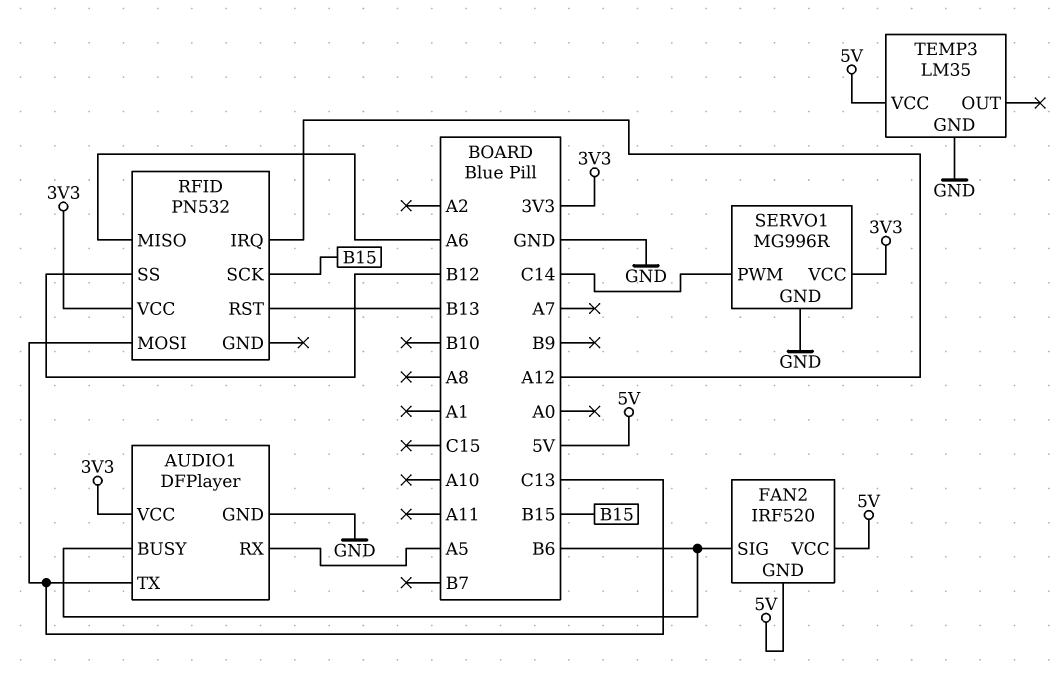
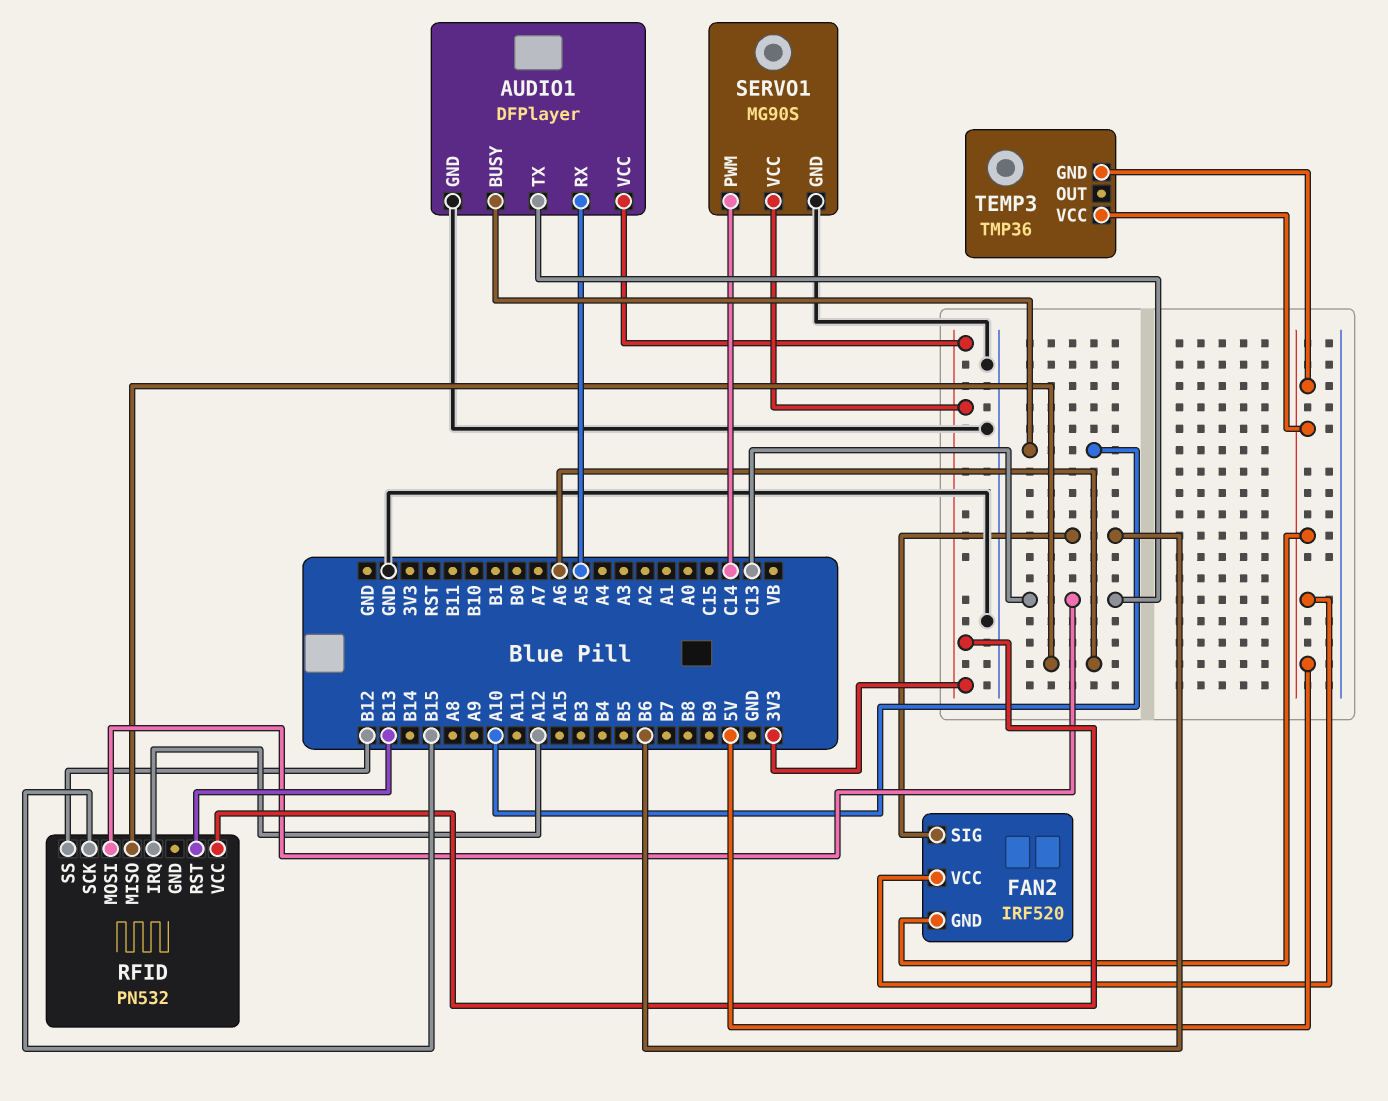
AUDIO1 pin BUSY: B6 -> A10
SERVO1: MG996R -> MG90S
TEMP3: LM35 -> TMP36
TEMP3 pin GND: GND -> 5V

